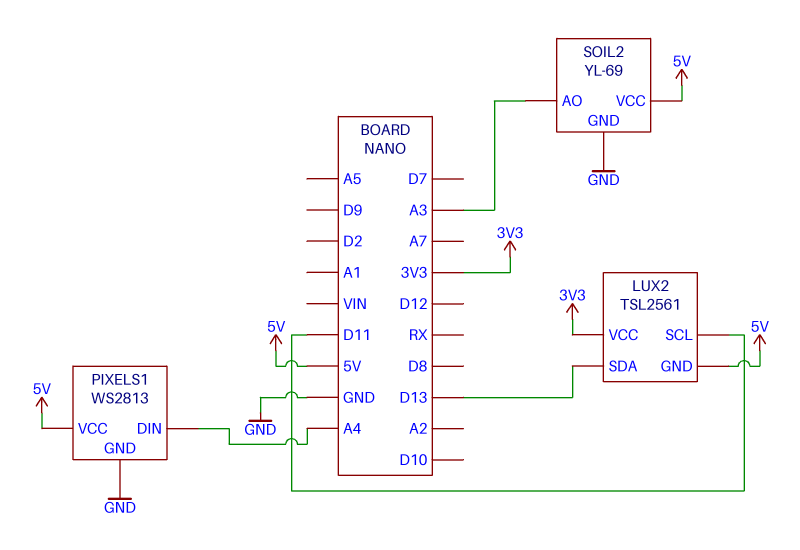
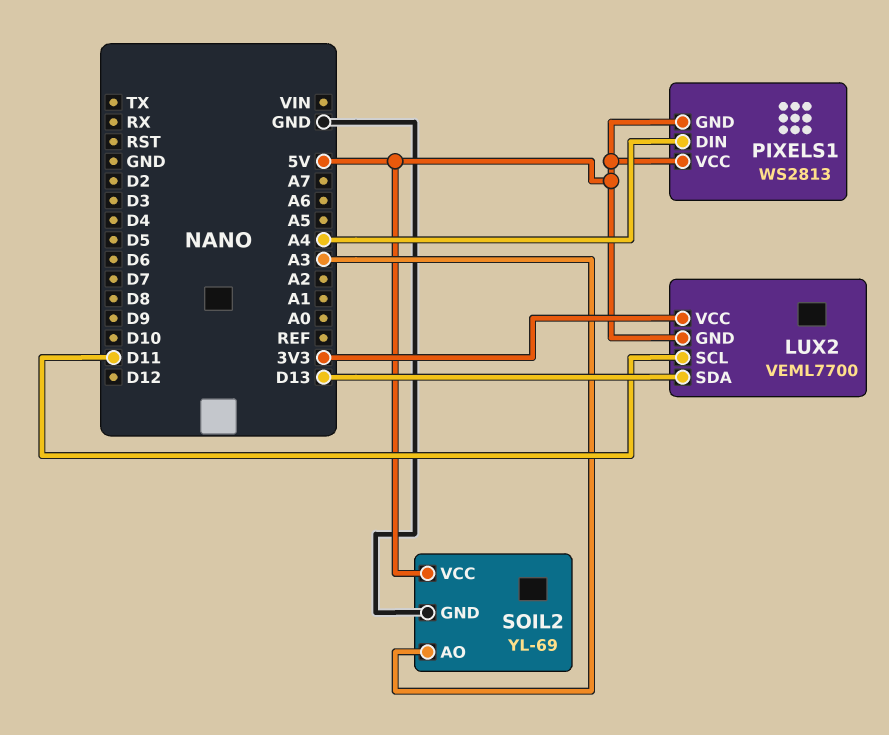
LUX2: TSL2561 -> VEML7700
PIXELS1 pin GND: GND -> 5V

